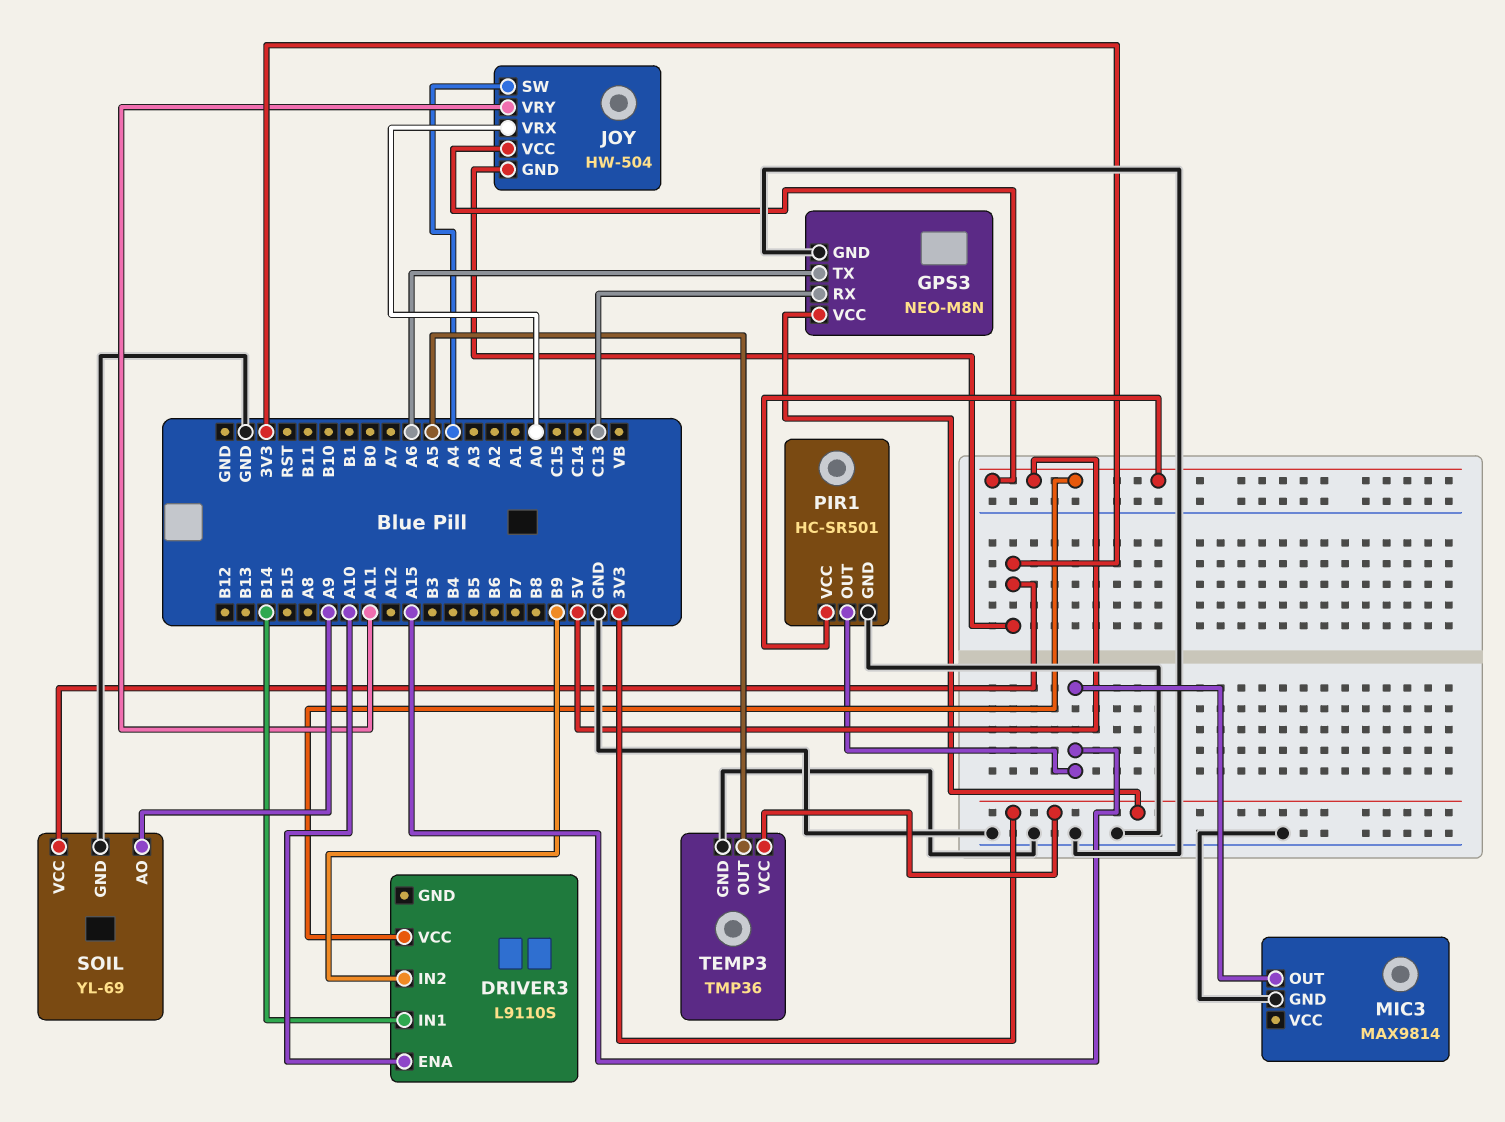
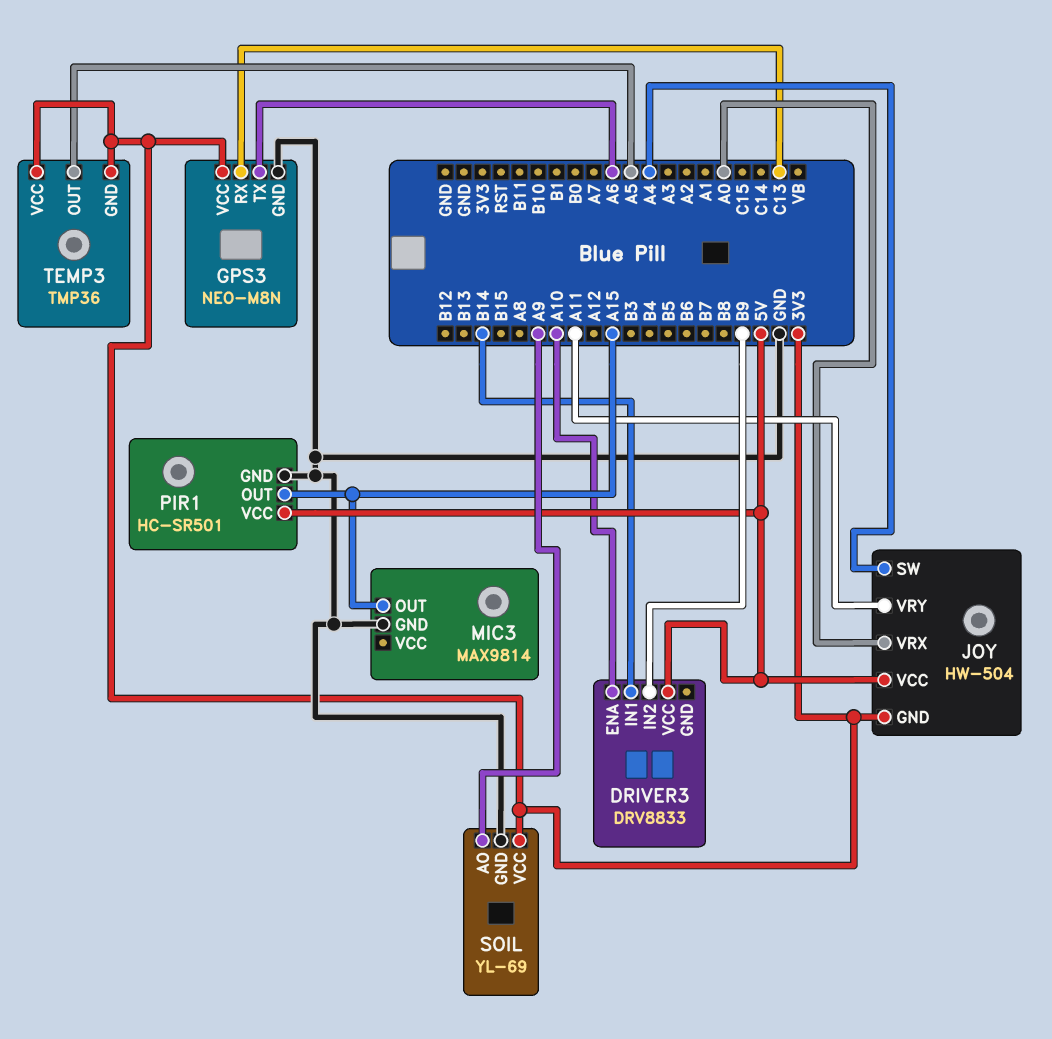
DRIVER3: L9110S -> DRV8833
TEMP3 pin GND: GND -> 3V3

